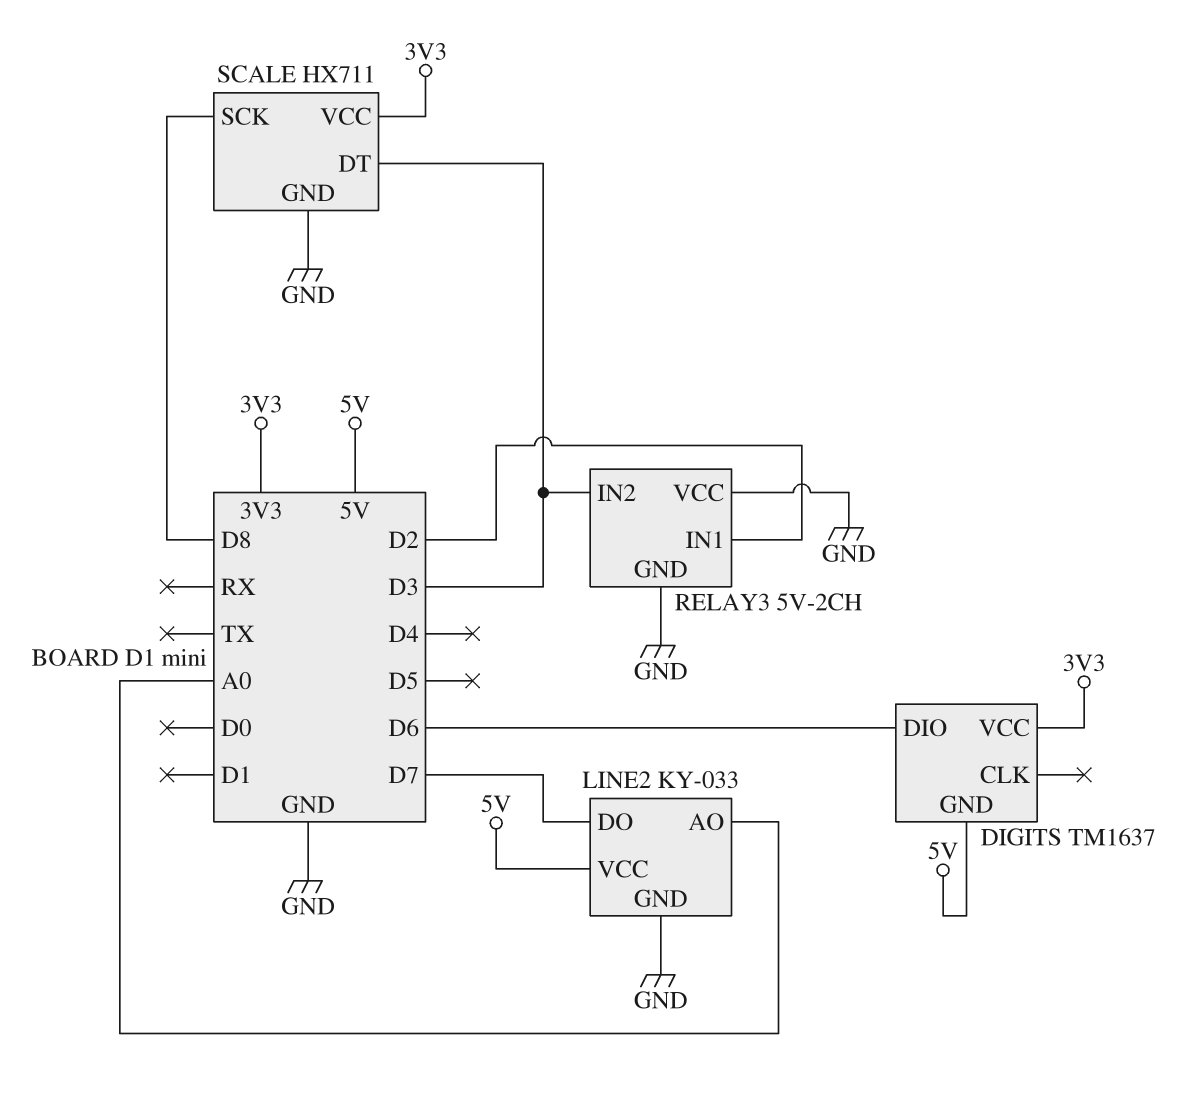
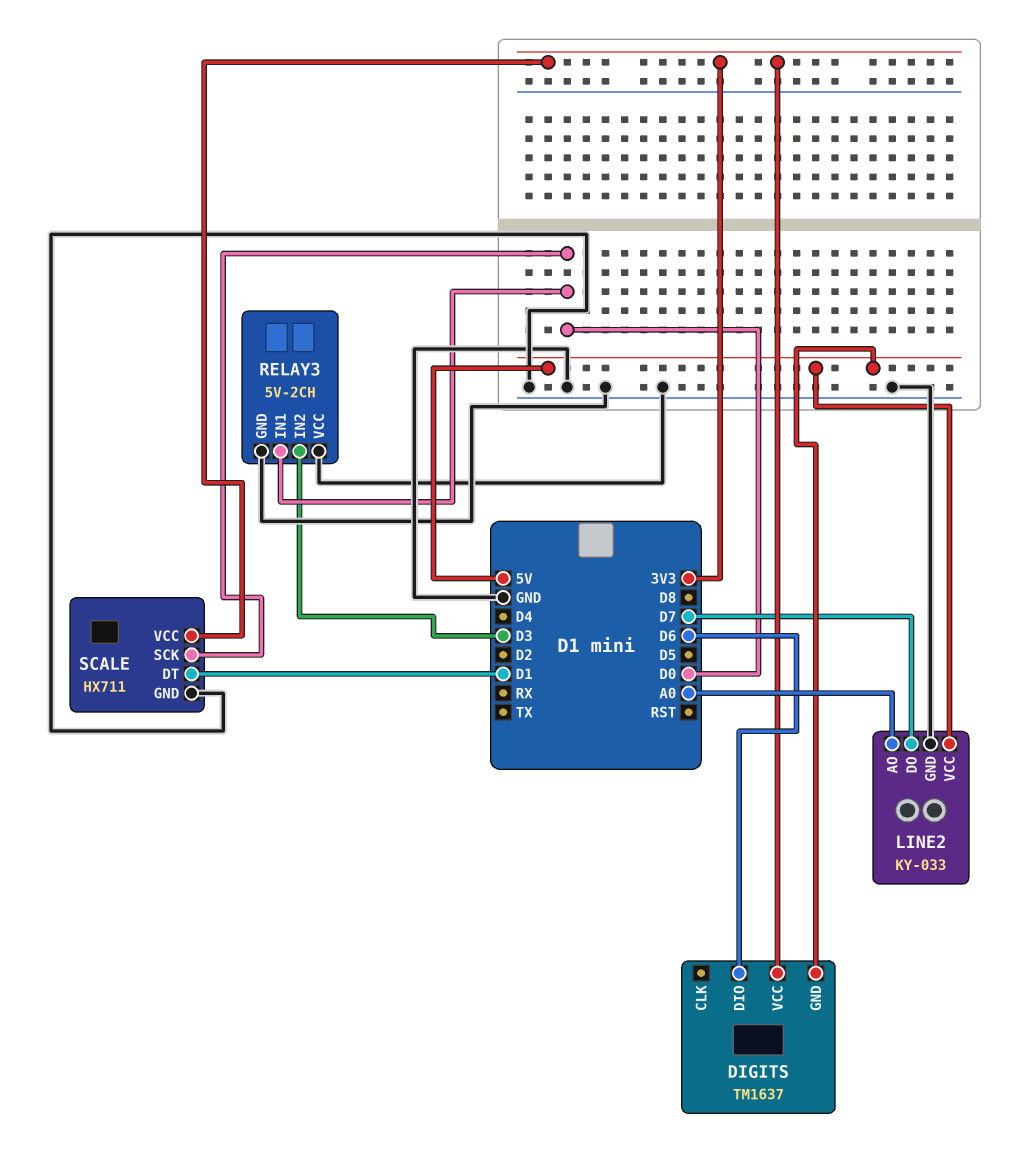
RELAY3 pin IN1: D2 -> D0
SCALE pin DT: D3 -> D1
SCALE pin SCK: D8 -> D0

